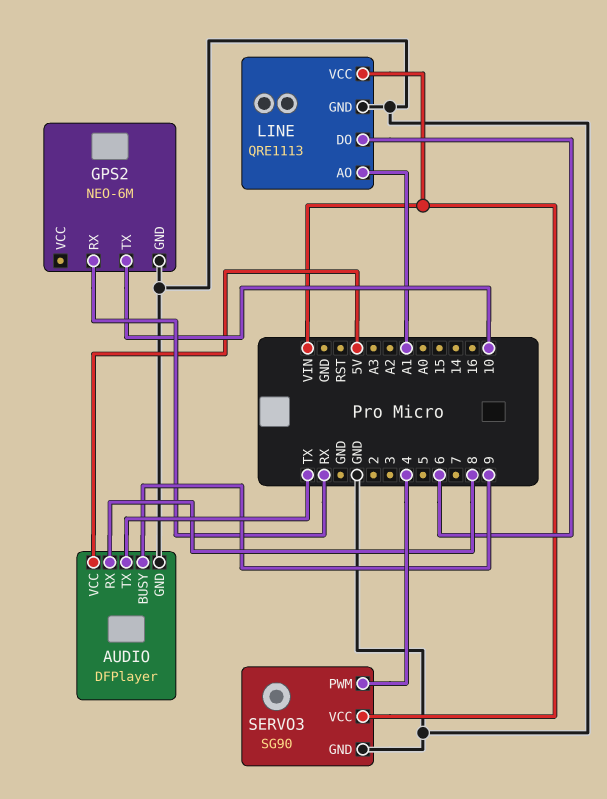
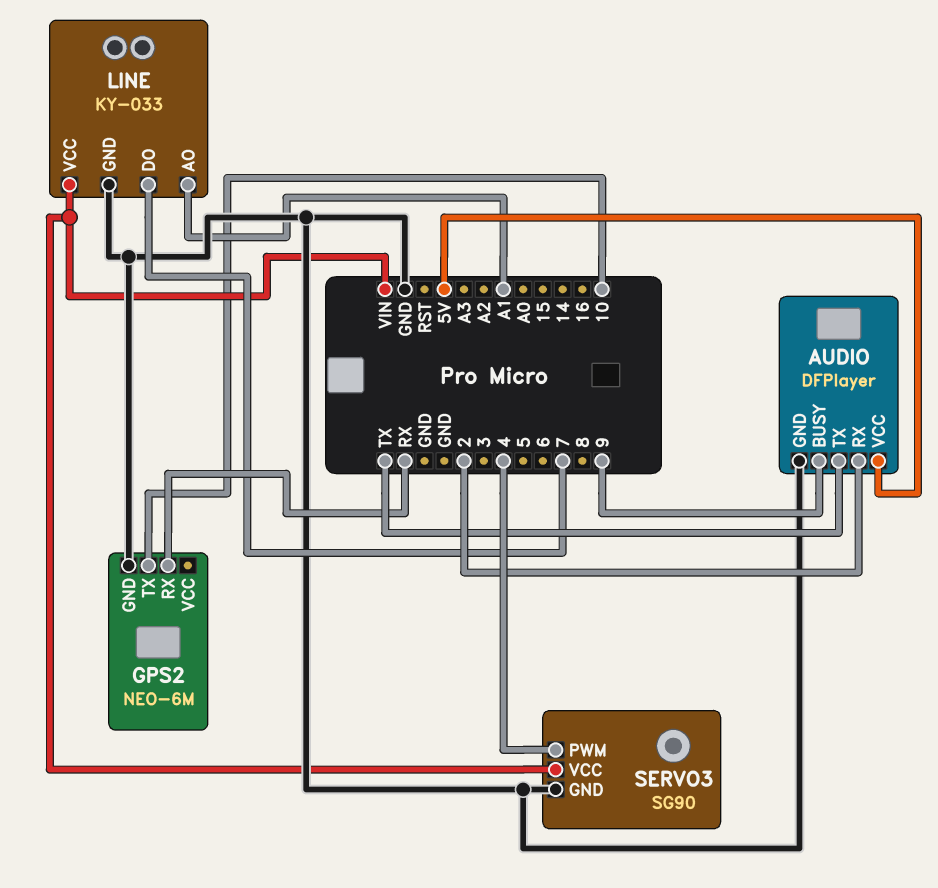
AUDIO pin RX: 8 -> 2
LINE: QRE1113 -> KY-033
LINE pin DO: 6 -> 7

